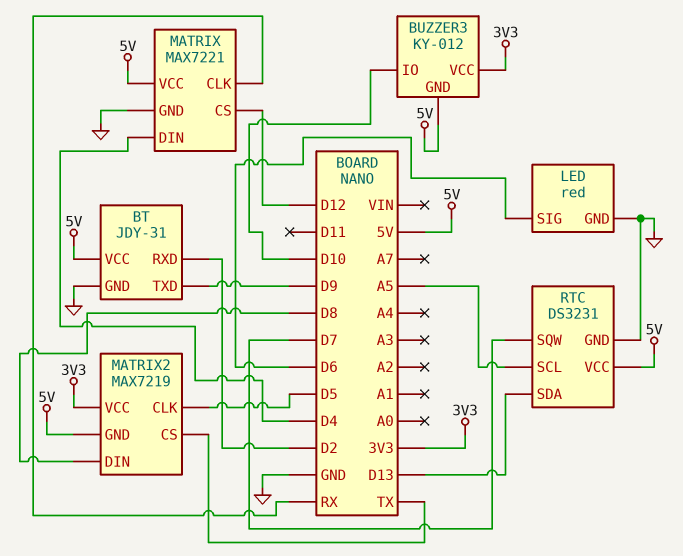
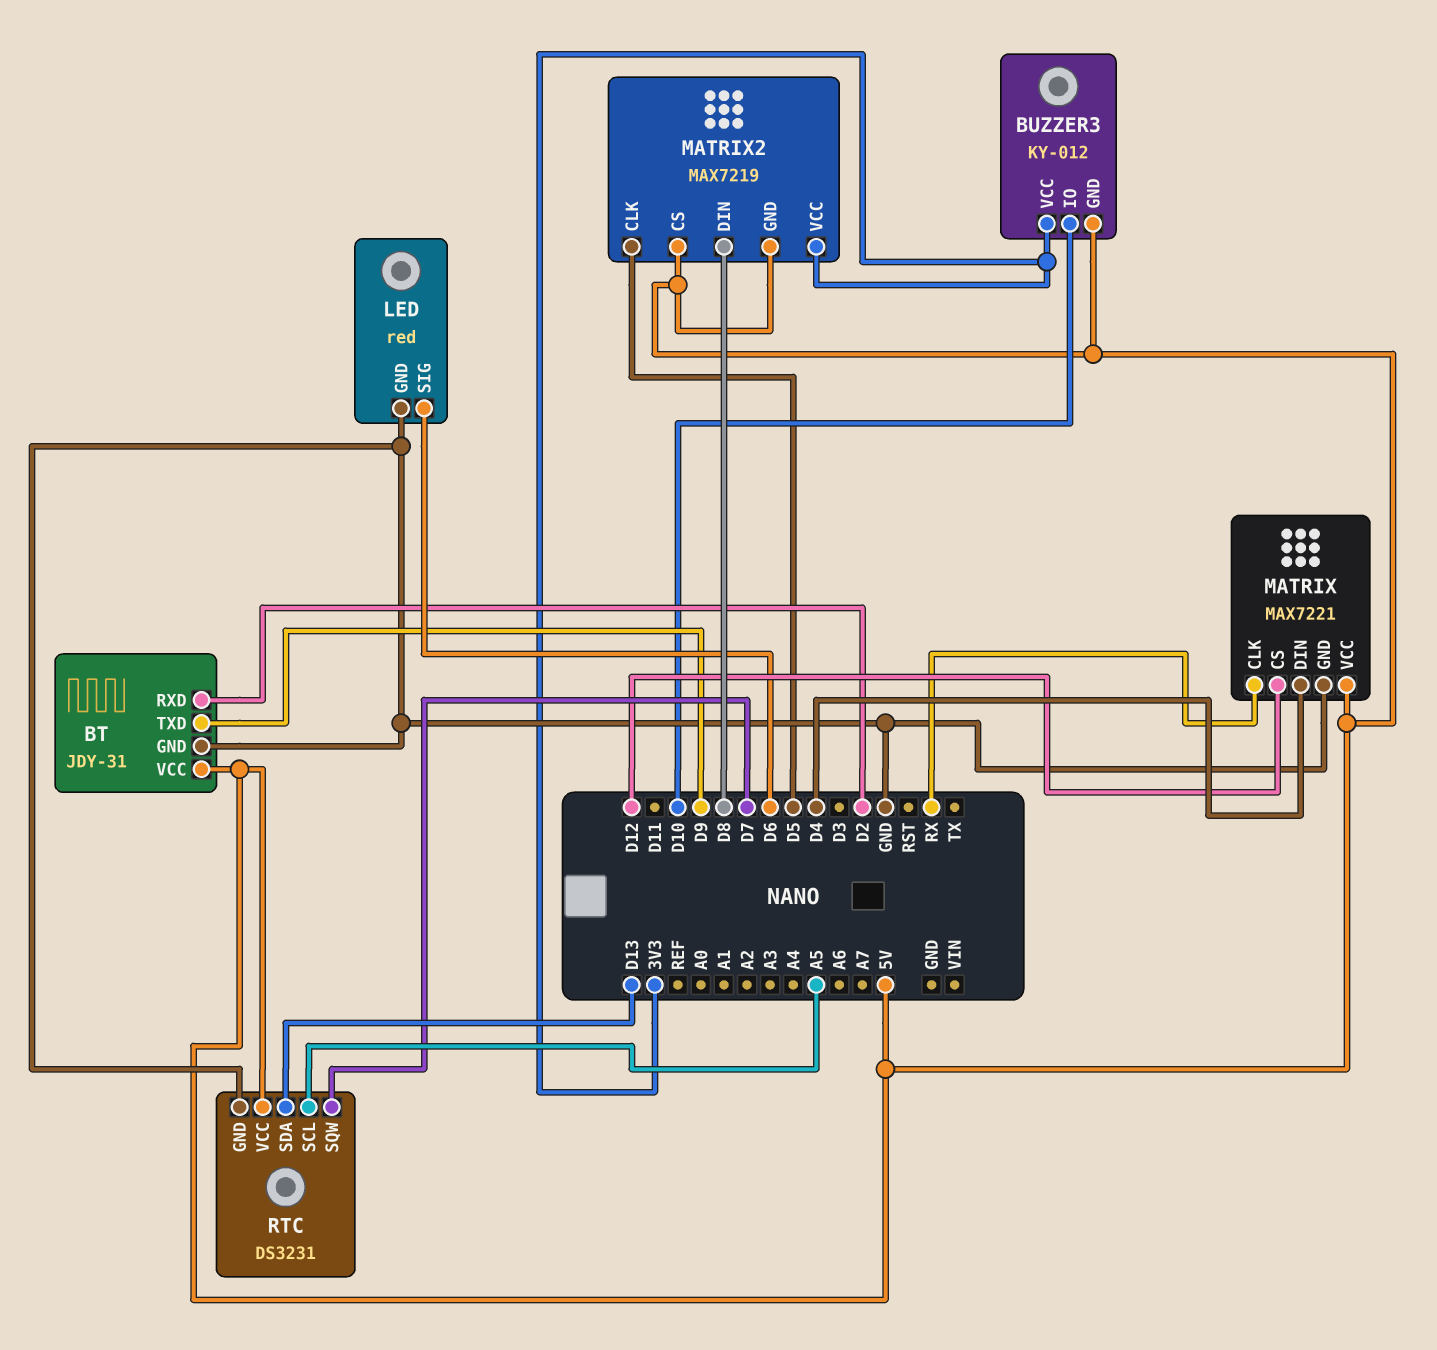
MATRIX2 pin CS: TX -> 5V

